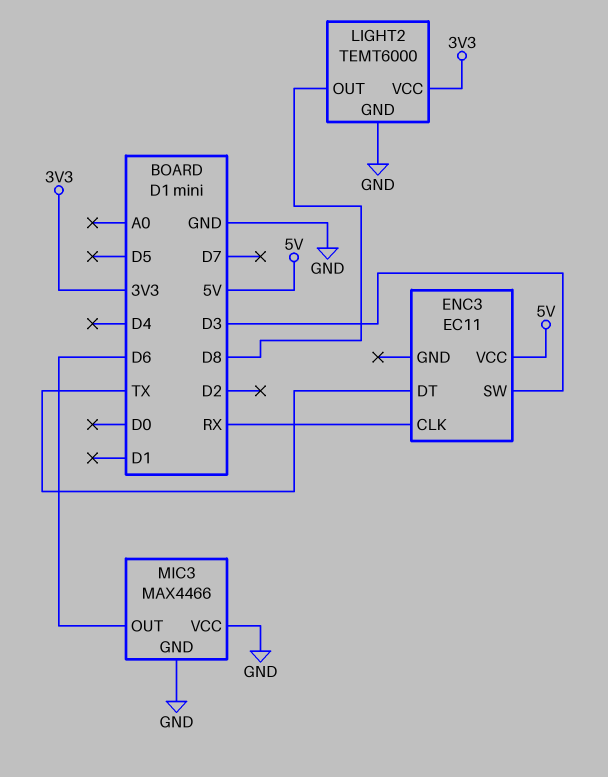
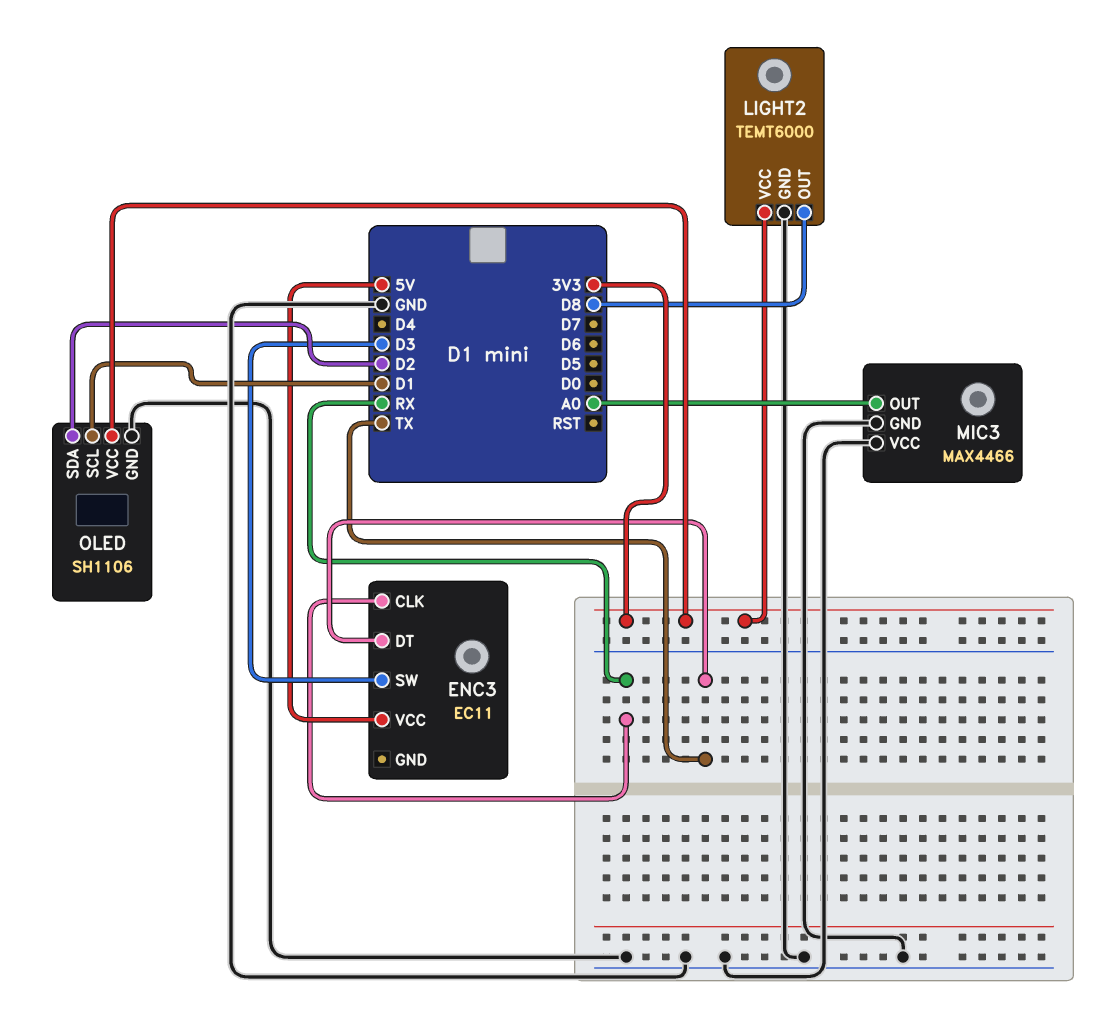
MIC3 pin OUT: D6 -> A0
OLED: none -> SH1106
OLED pin GND: none -> GND
OLED pin SCL: none -> D1
OLED pin SDA: none -> D2
OLED pin VCC: none -> 3V3

